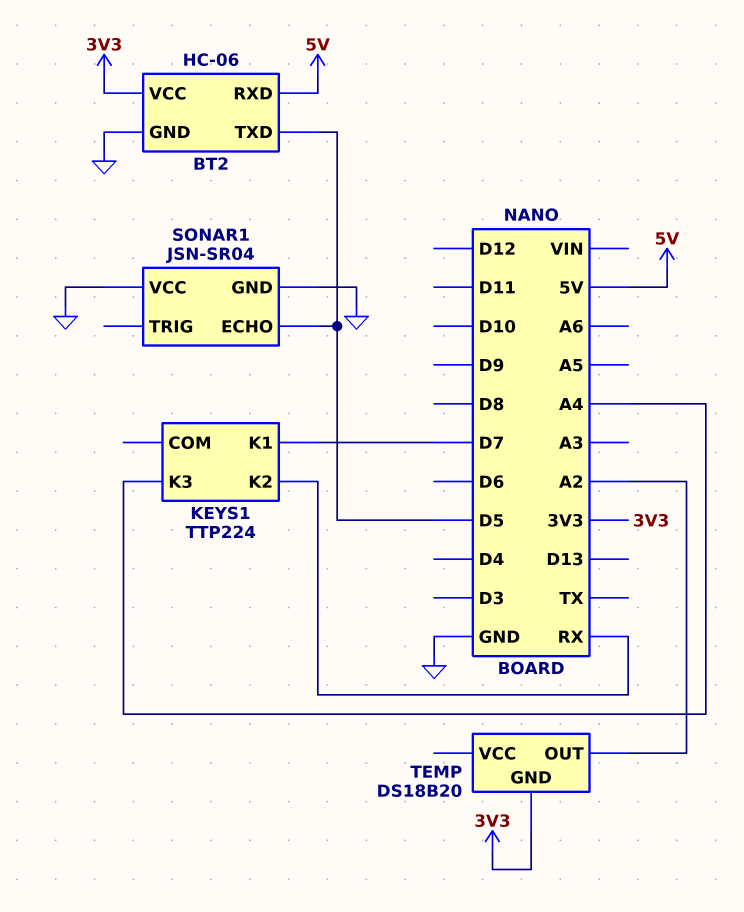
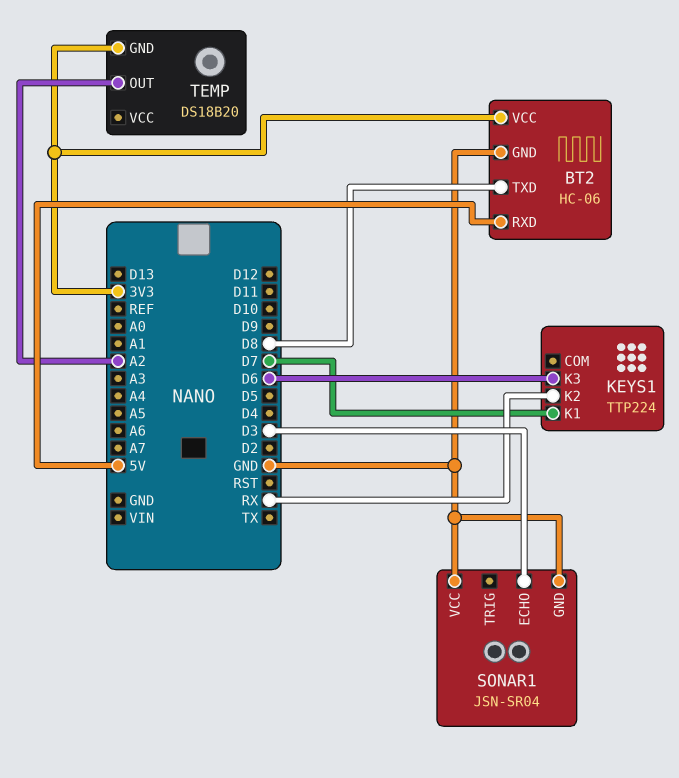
BT2 pin TXD: D5 -> D8
KEYS1 pin K3: A4 -> D6
SONAR1 pin ECHO: D5 -> D3

